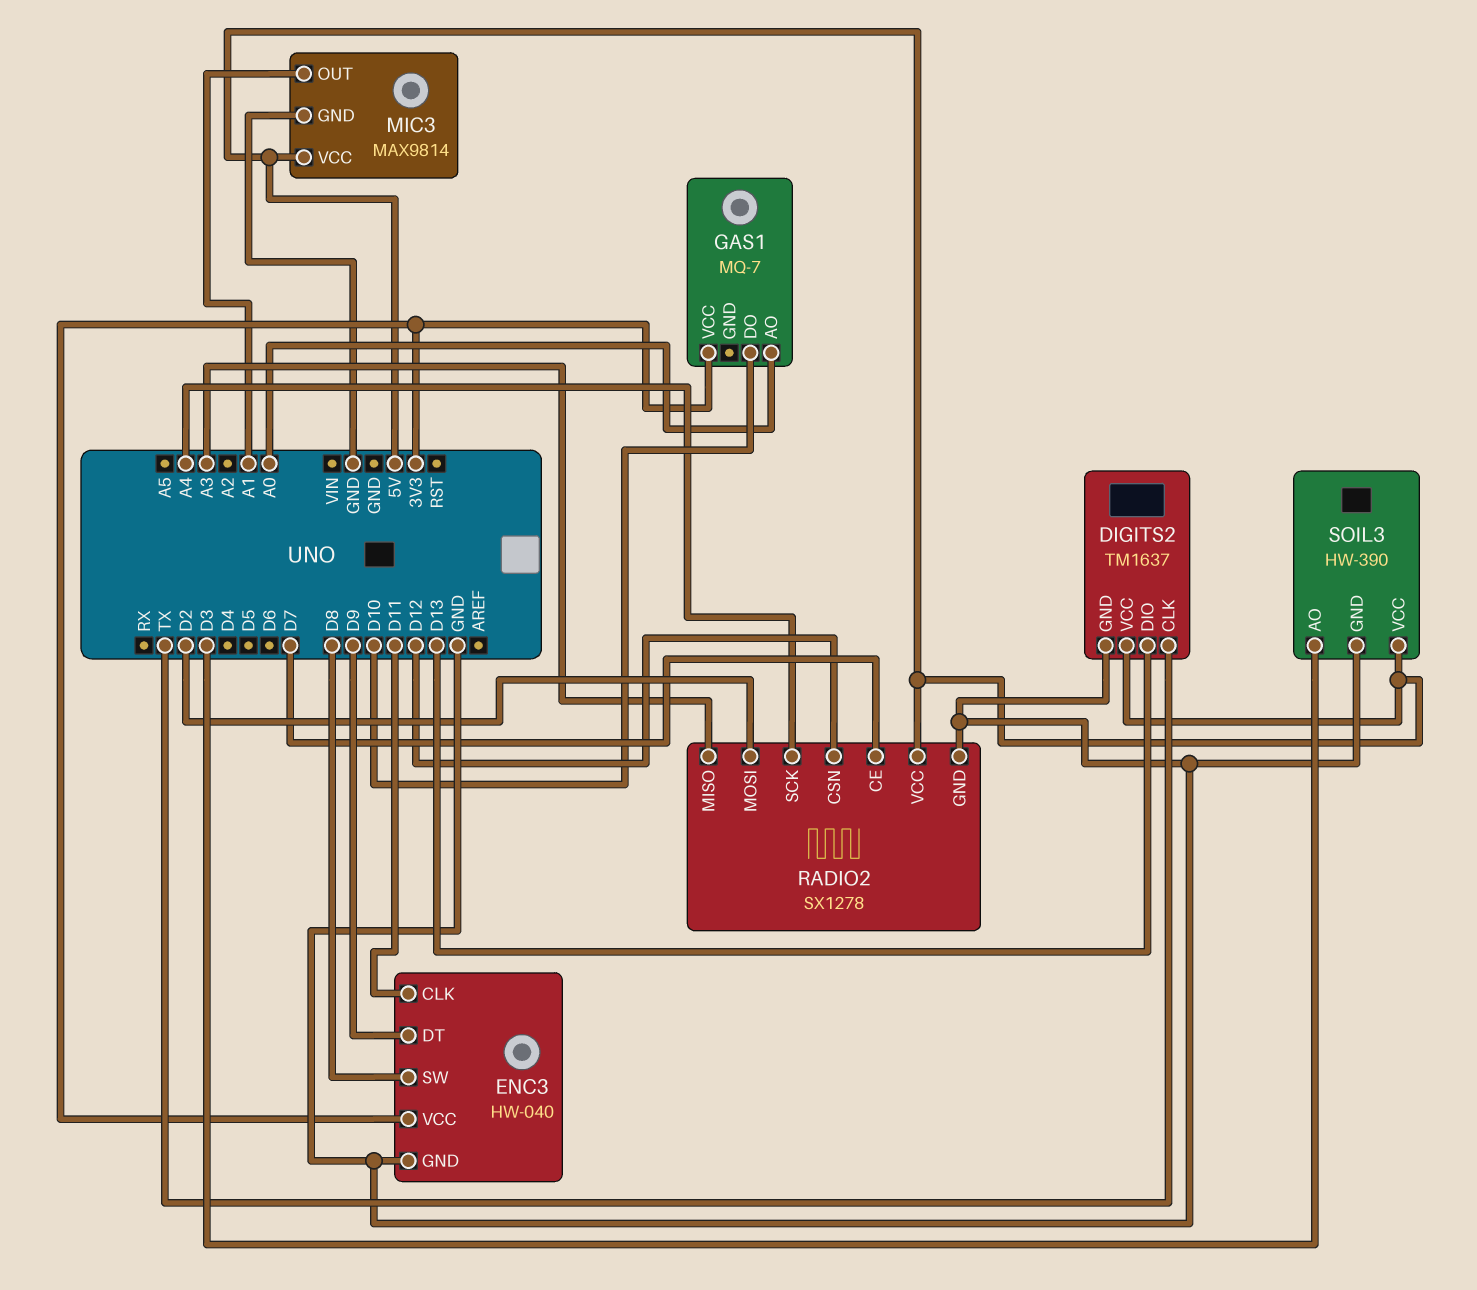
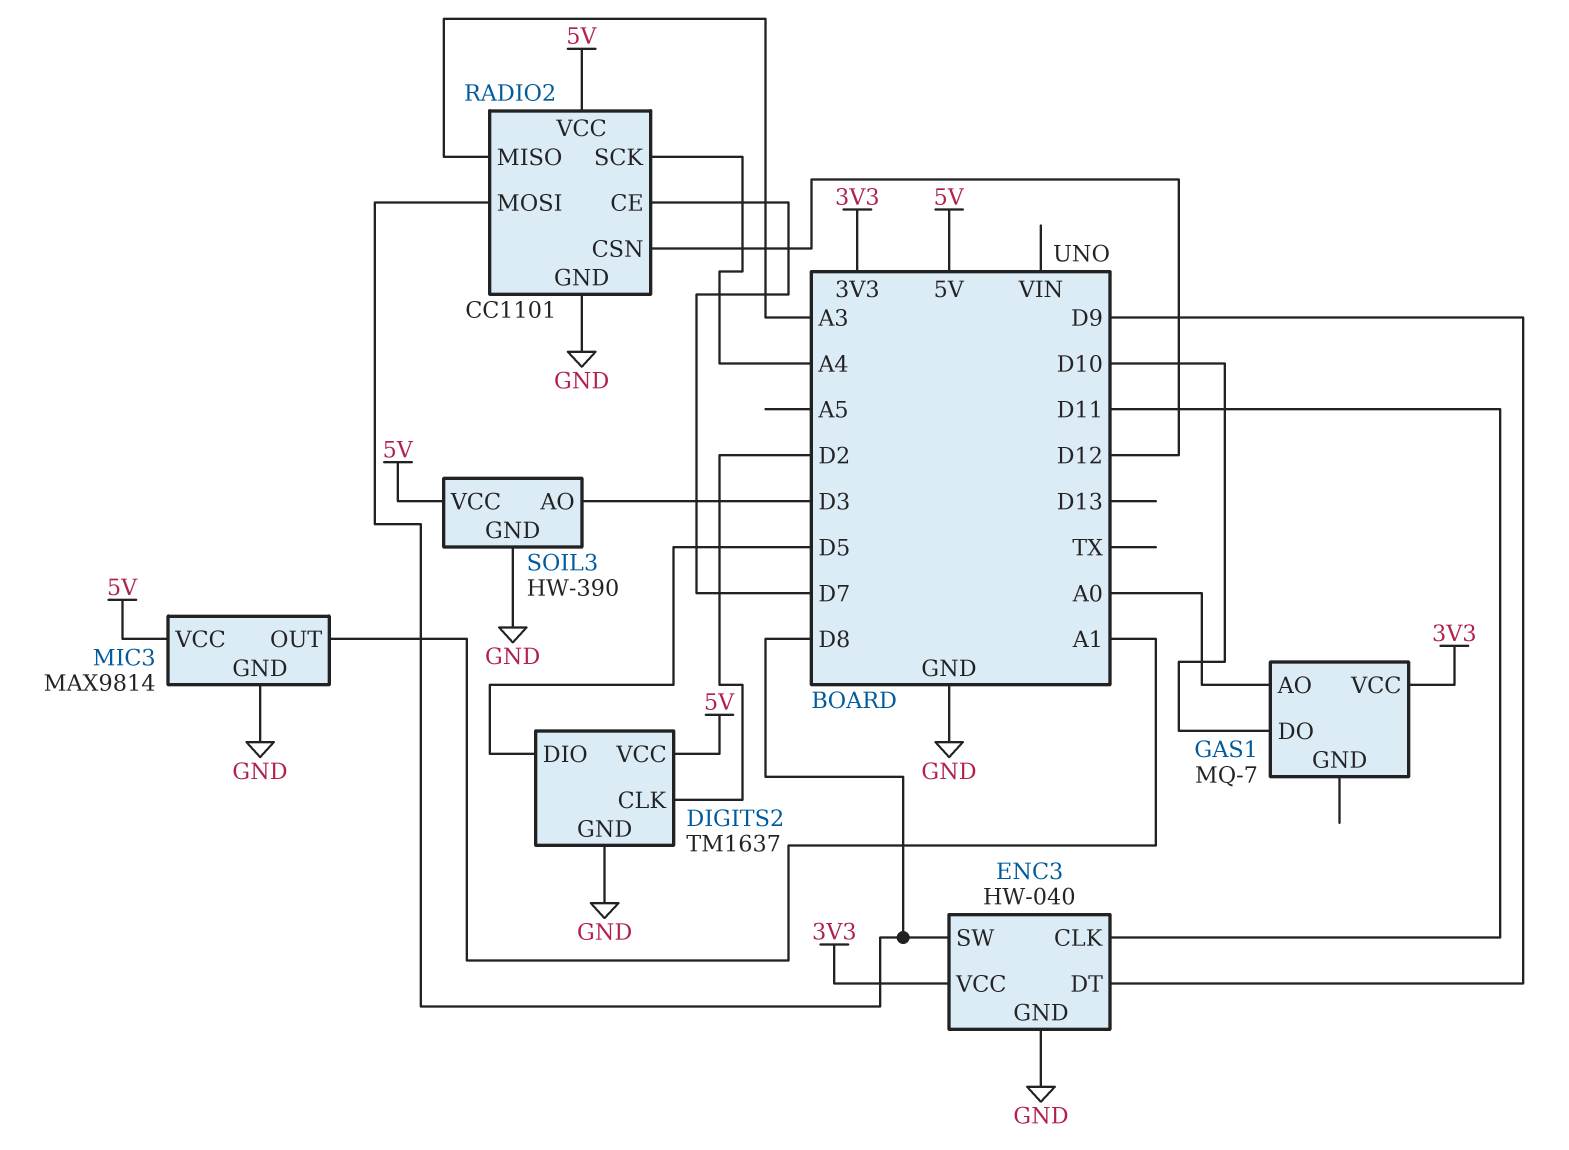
DIGITS2 pin CLK: TX -> D2
DIGITS2 pin DIO: D13 -> D5
RADIO2: SX1278 -> CC1101
RADIO2 pin MOSI: D2 -> D8

